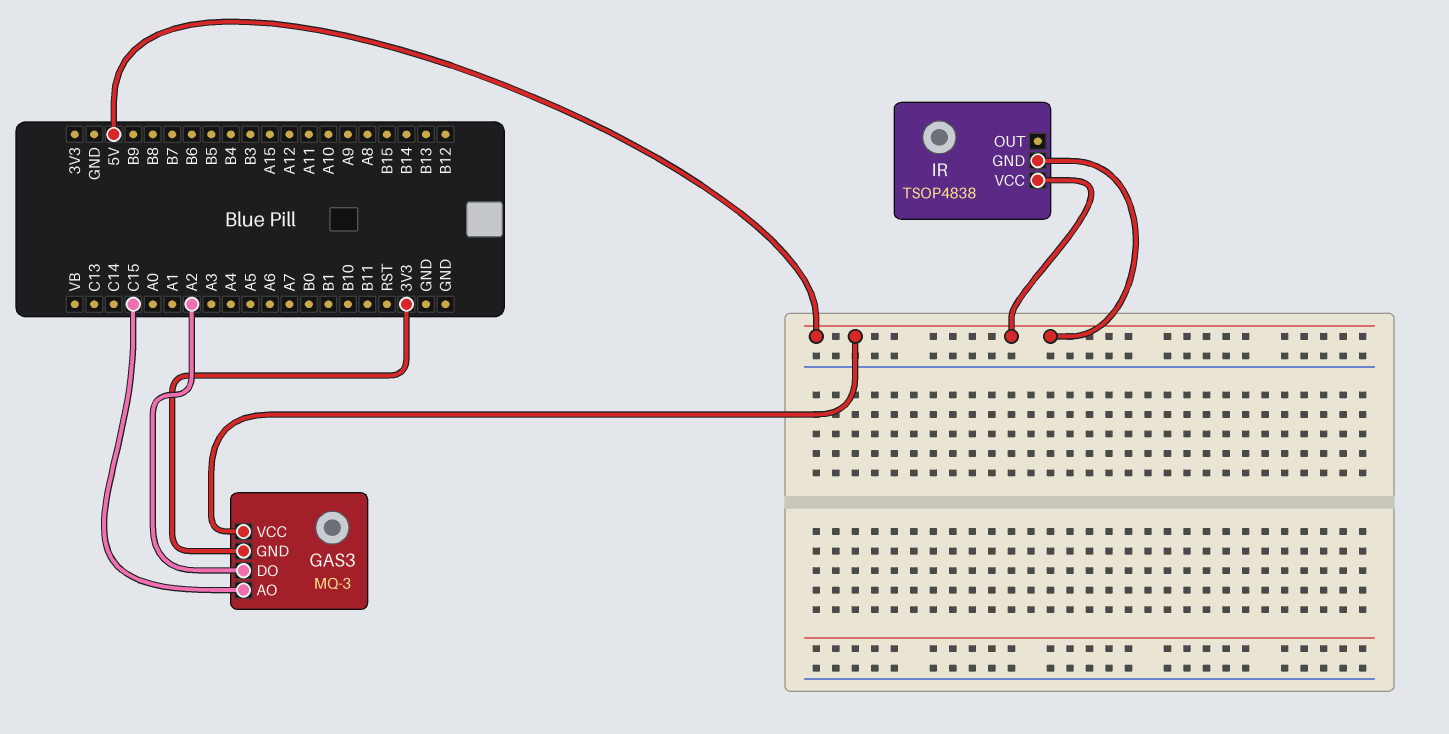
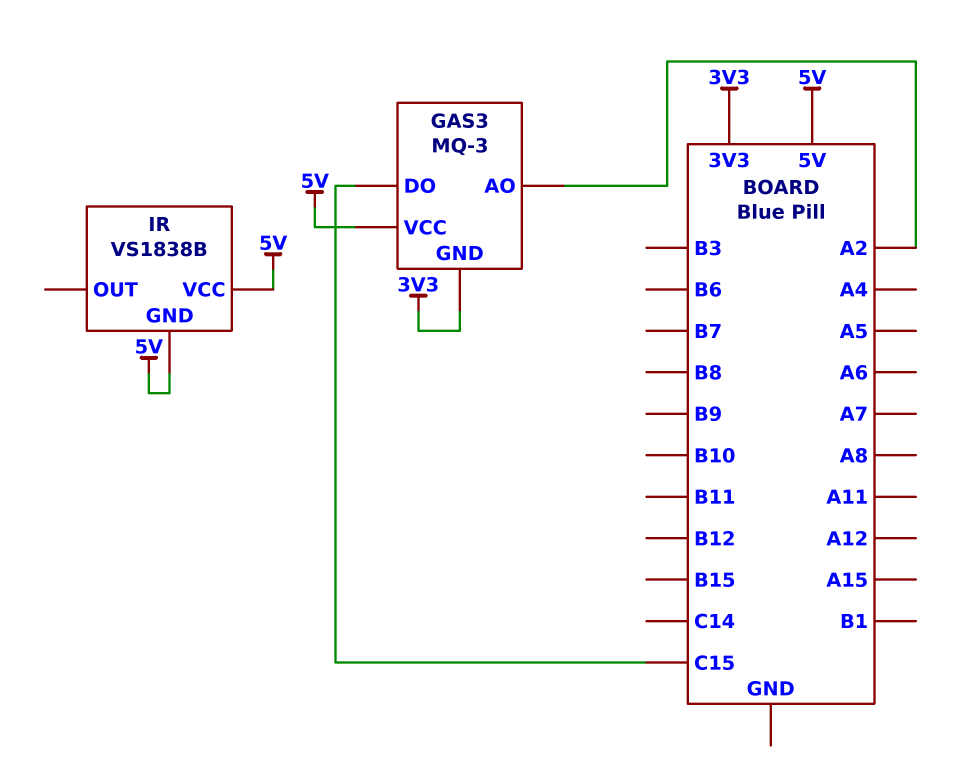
GAS3 pin AO: C15 -> A2
GAS3 pin DO: A2 -> C15
IR: TSOP4838 -> VS1838B

